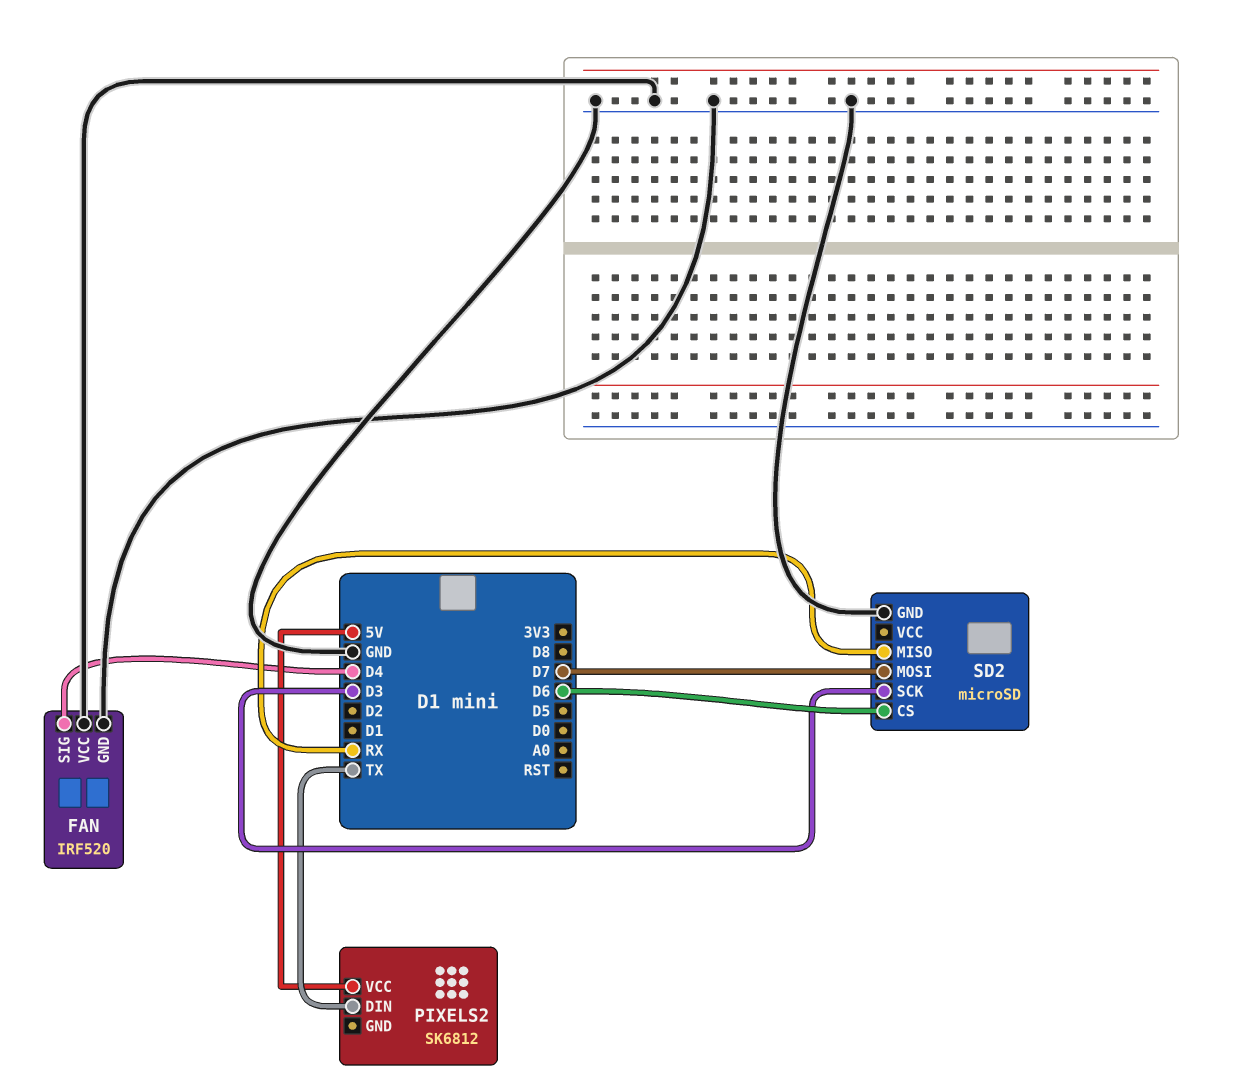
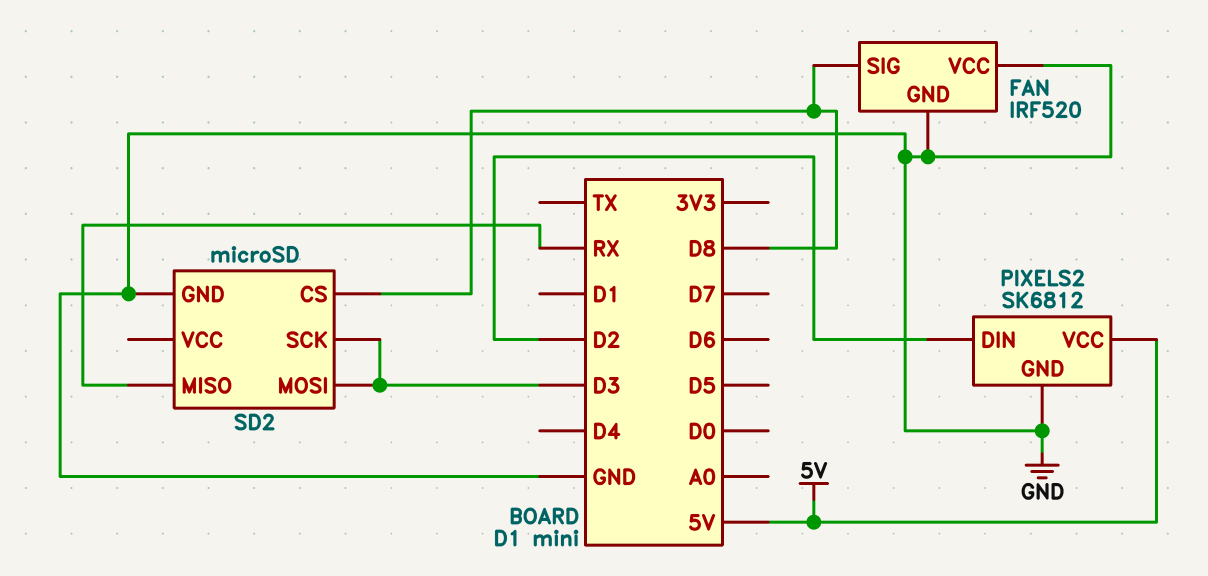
FAN pin SIG: D4 -> D8
PIXELS2 pin DIN: TX -> D2
PIXELS2 pin GND: none -> GND
SD2 pin CS: D6 -> D8
SD2 pin MOSI: D7 -> D3

